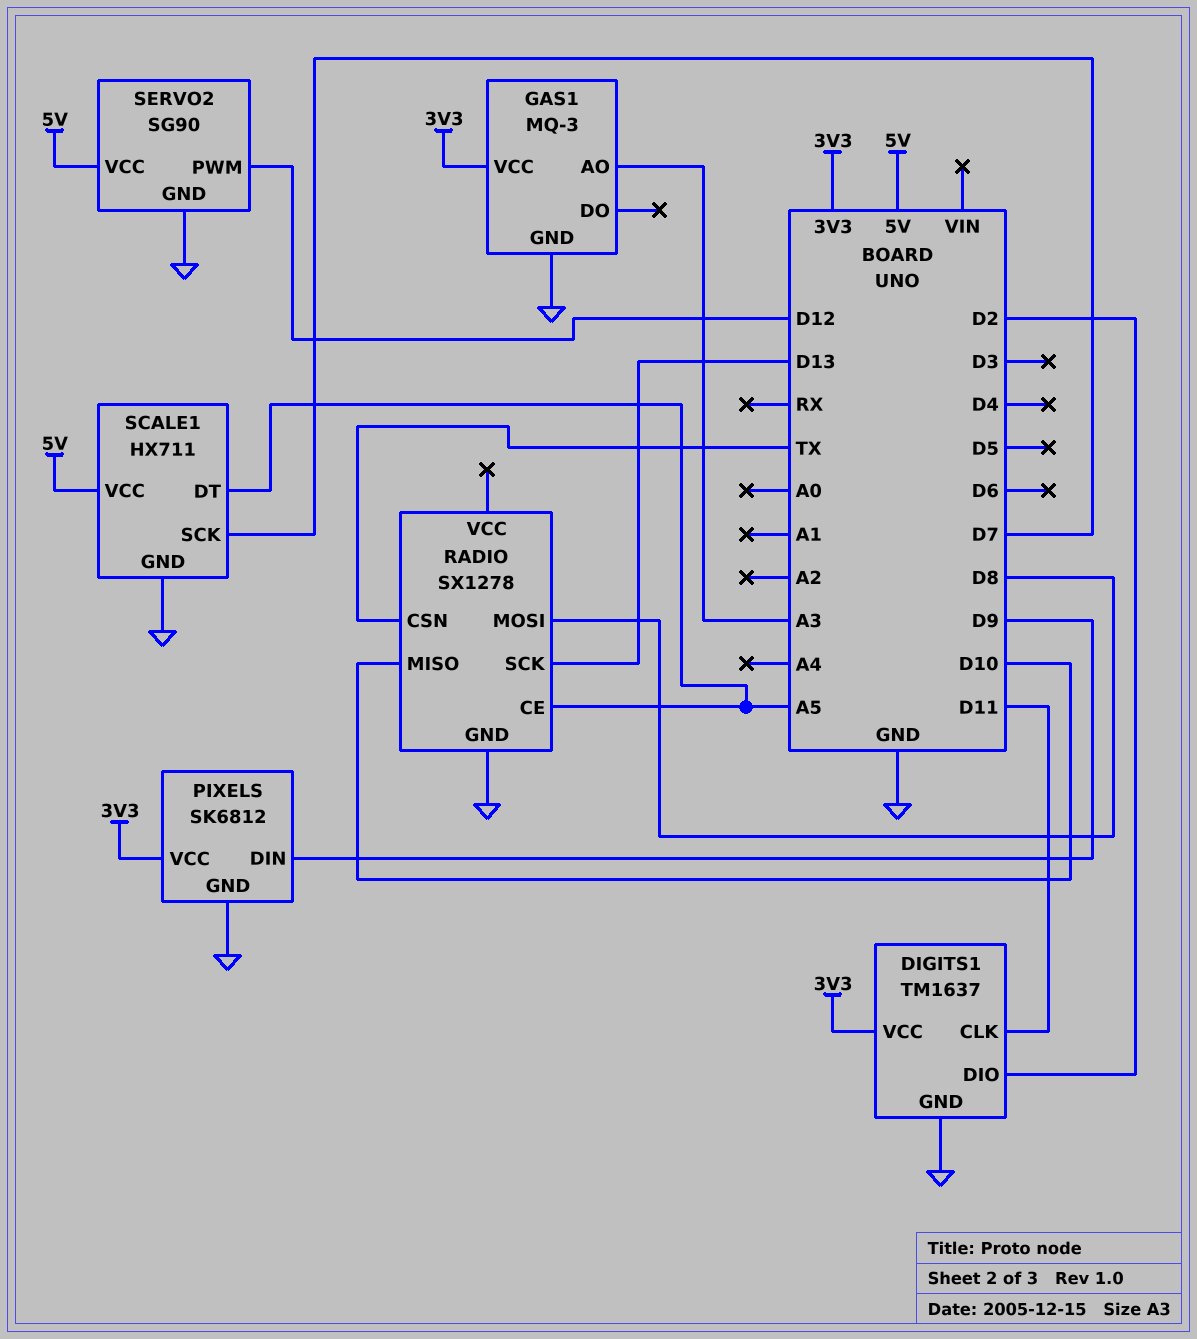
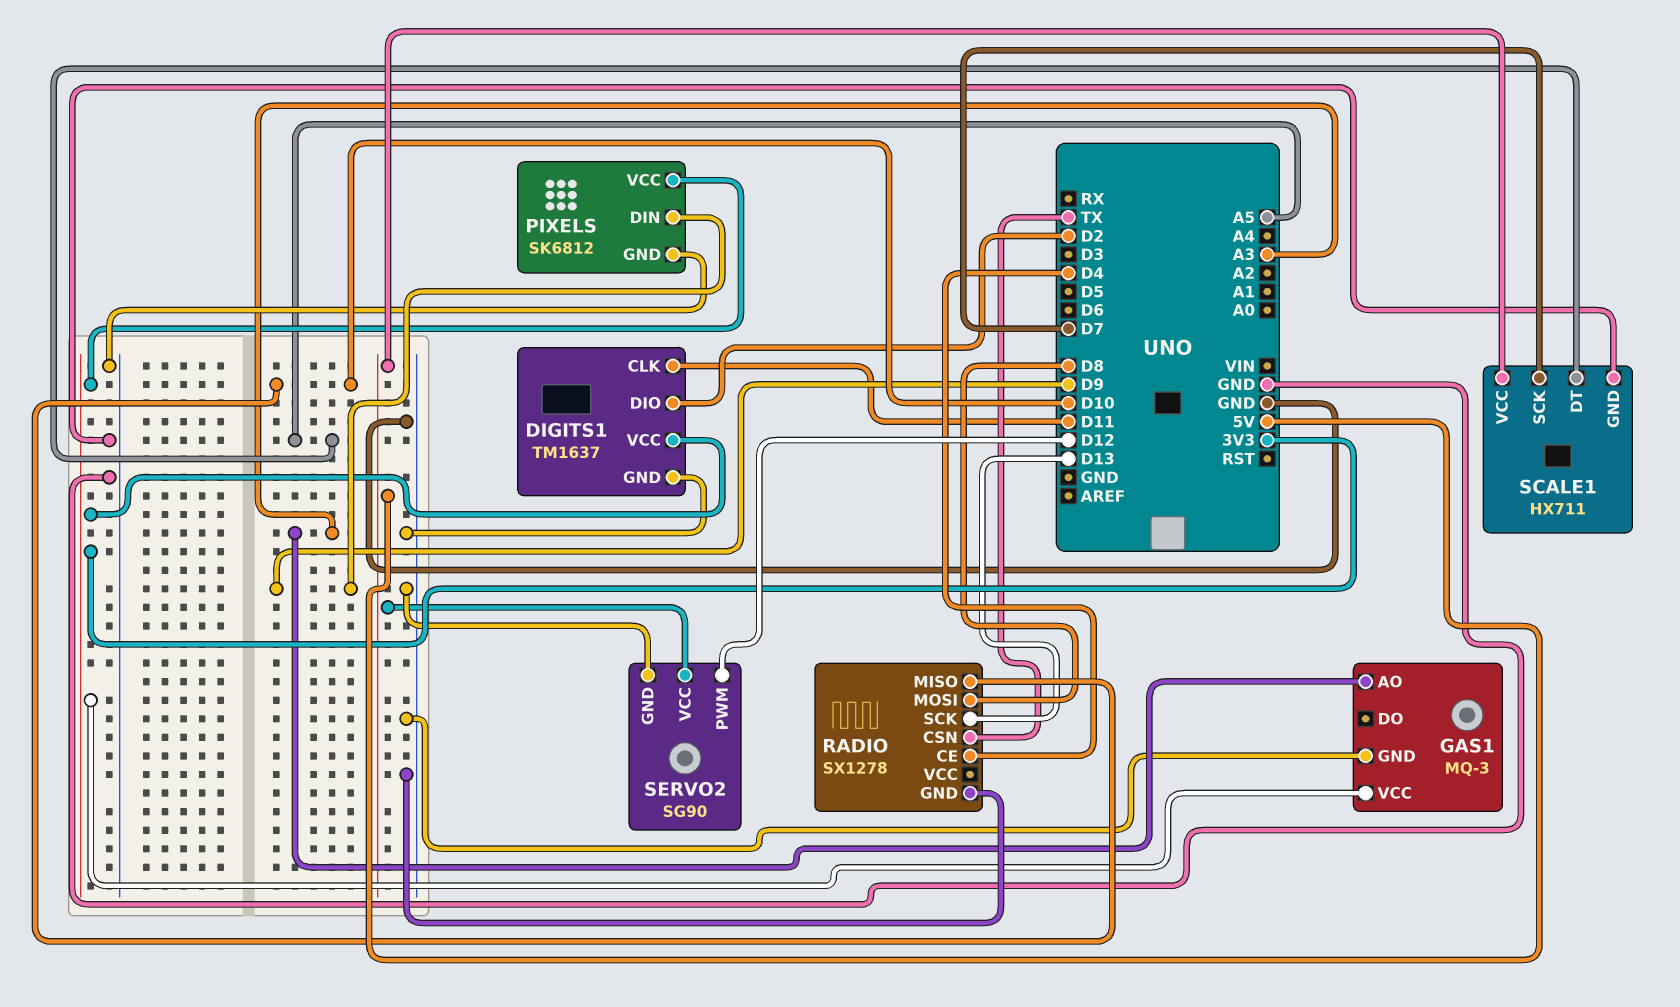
RADIO pin CE: A5 -> D4

